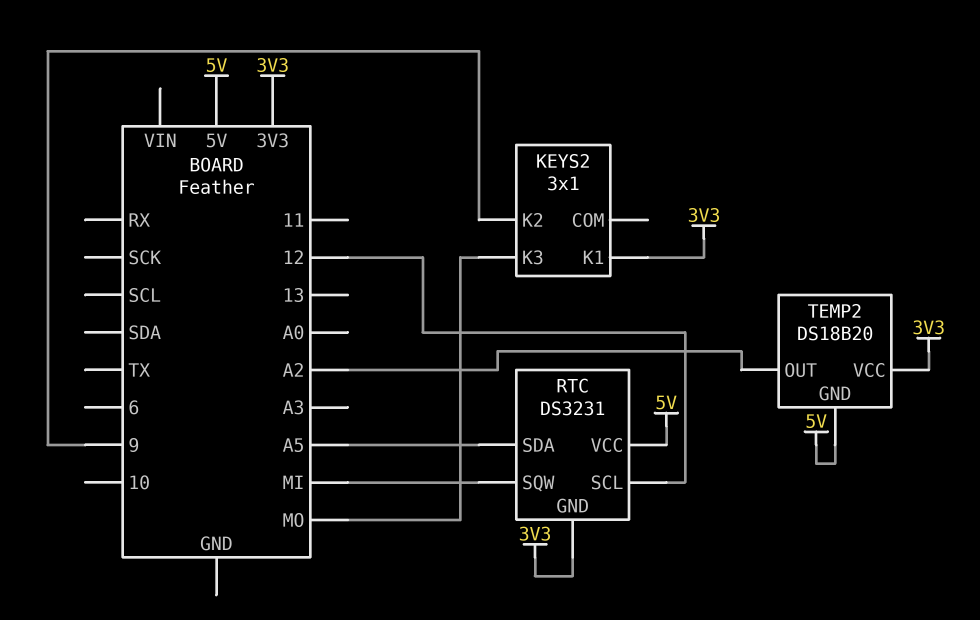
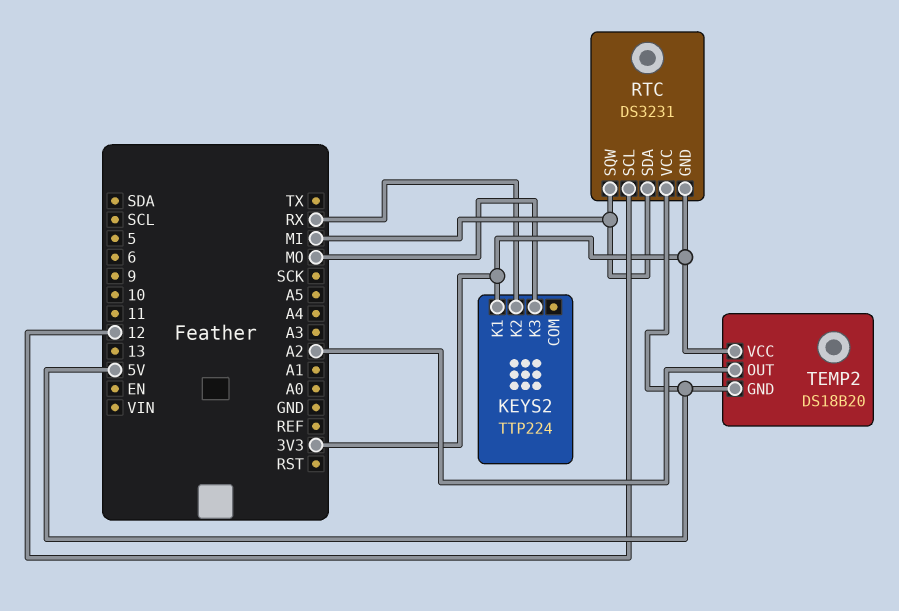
KEYS2: 3x1 -> TTP224
KEYS2 pin K2: 9 -> RX
RTC pin SDA: A5 -> MI

